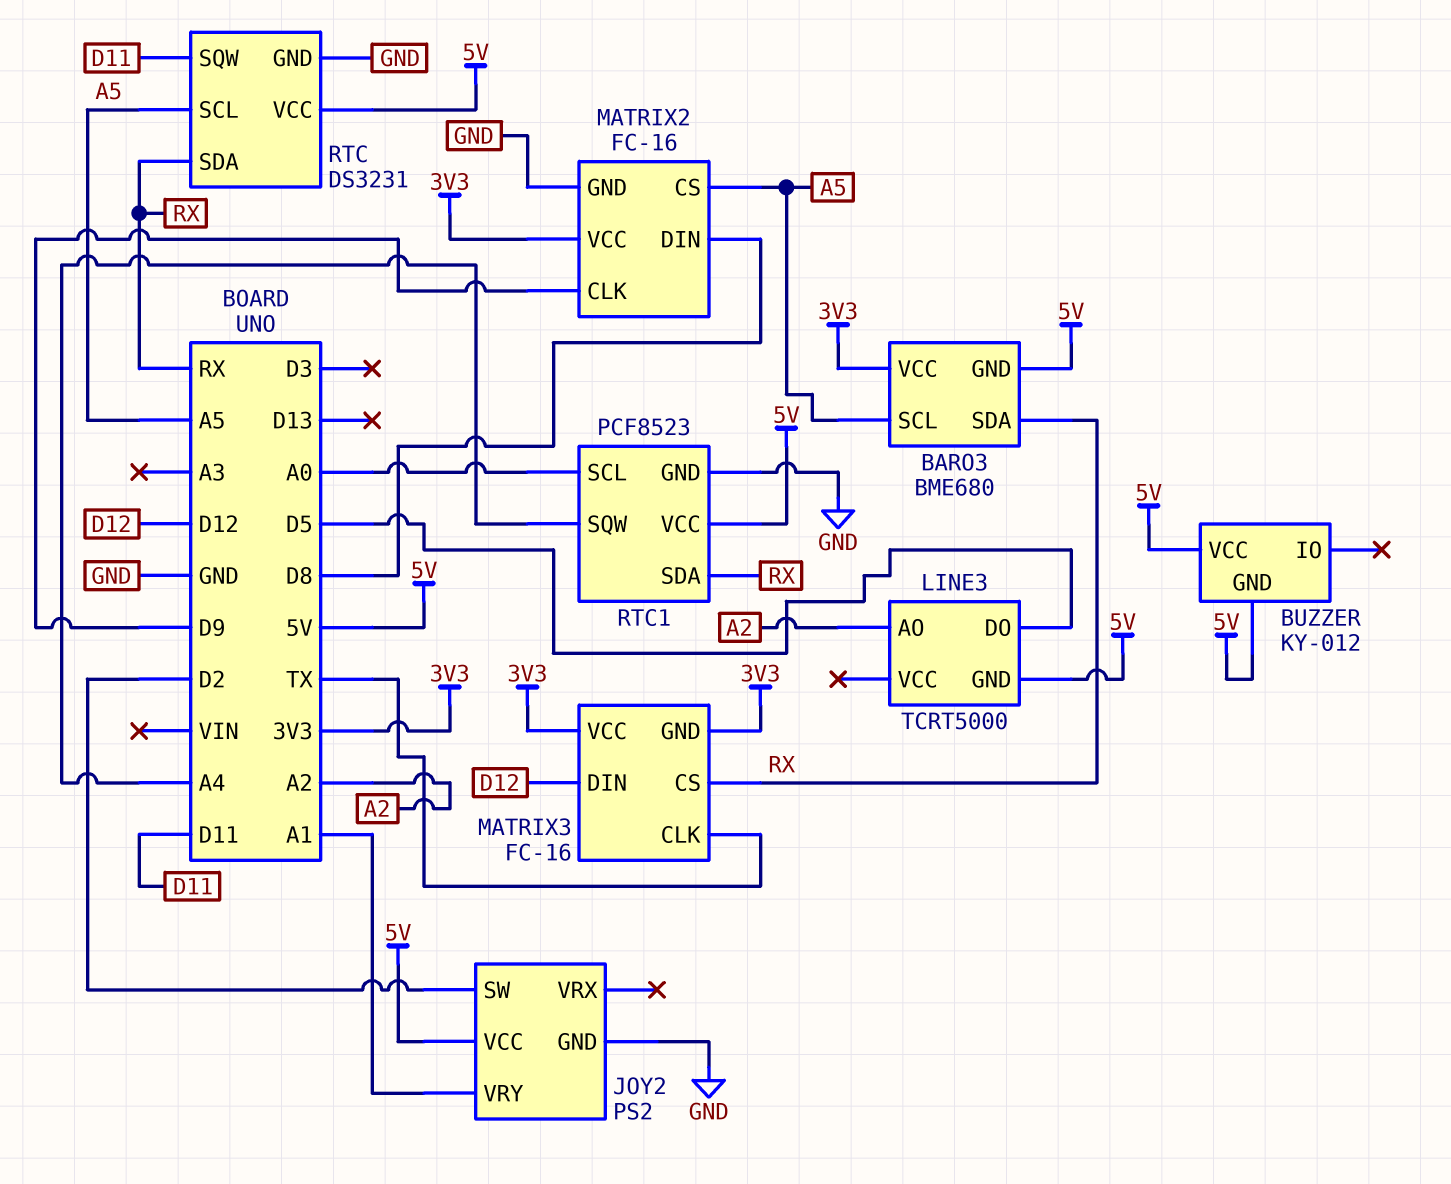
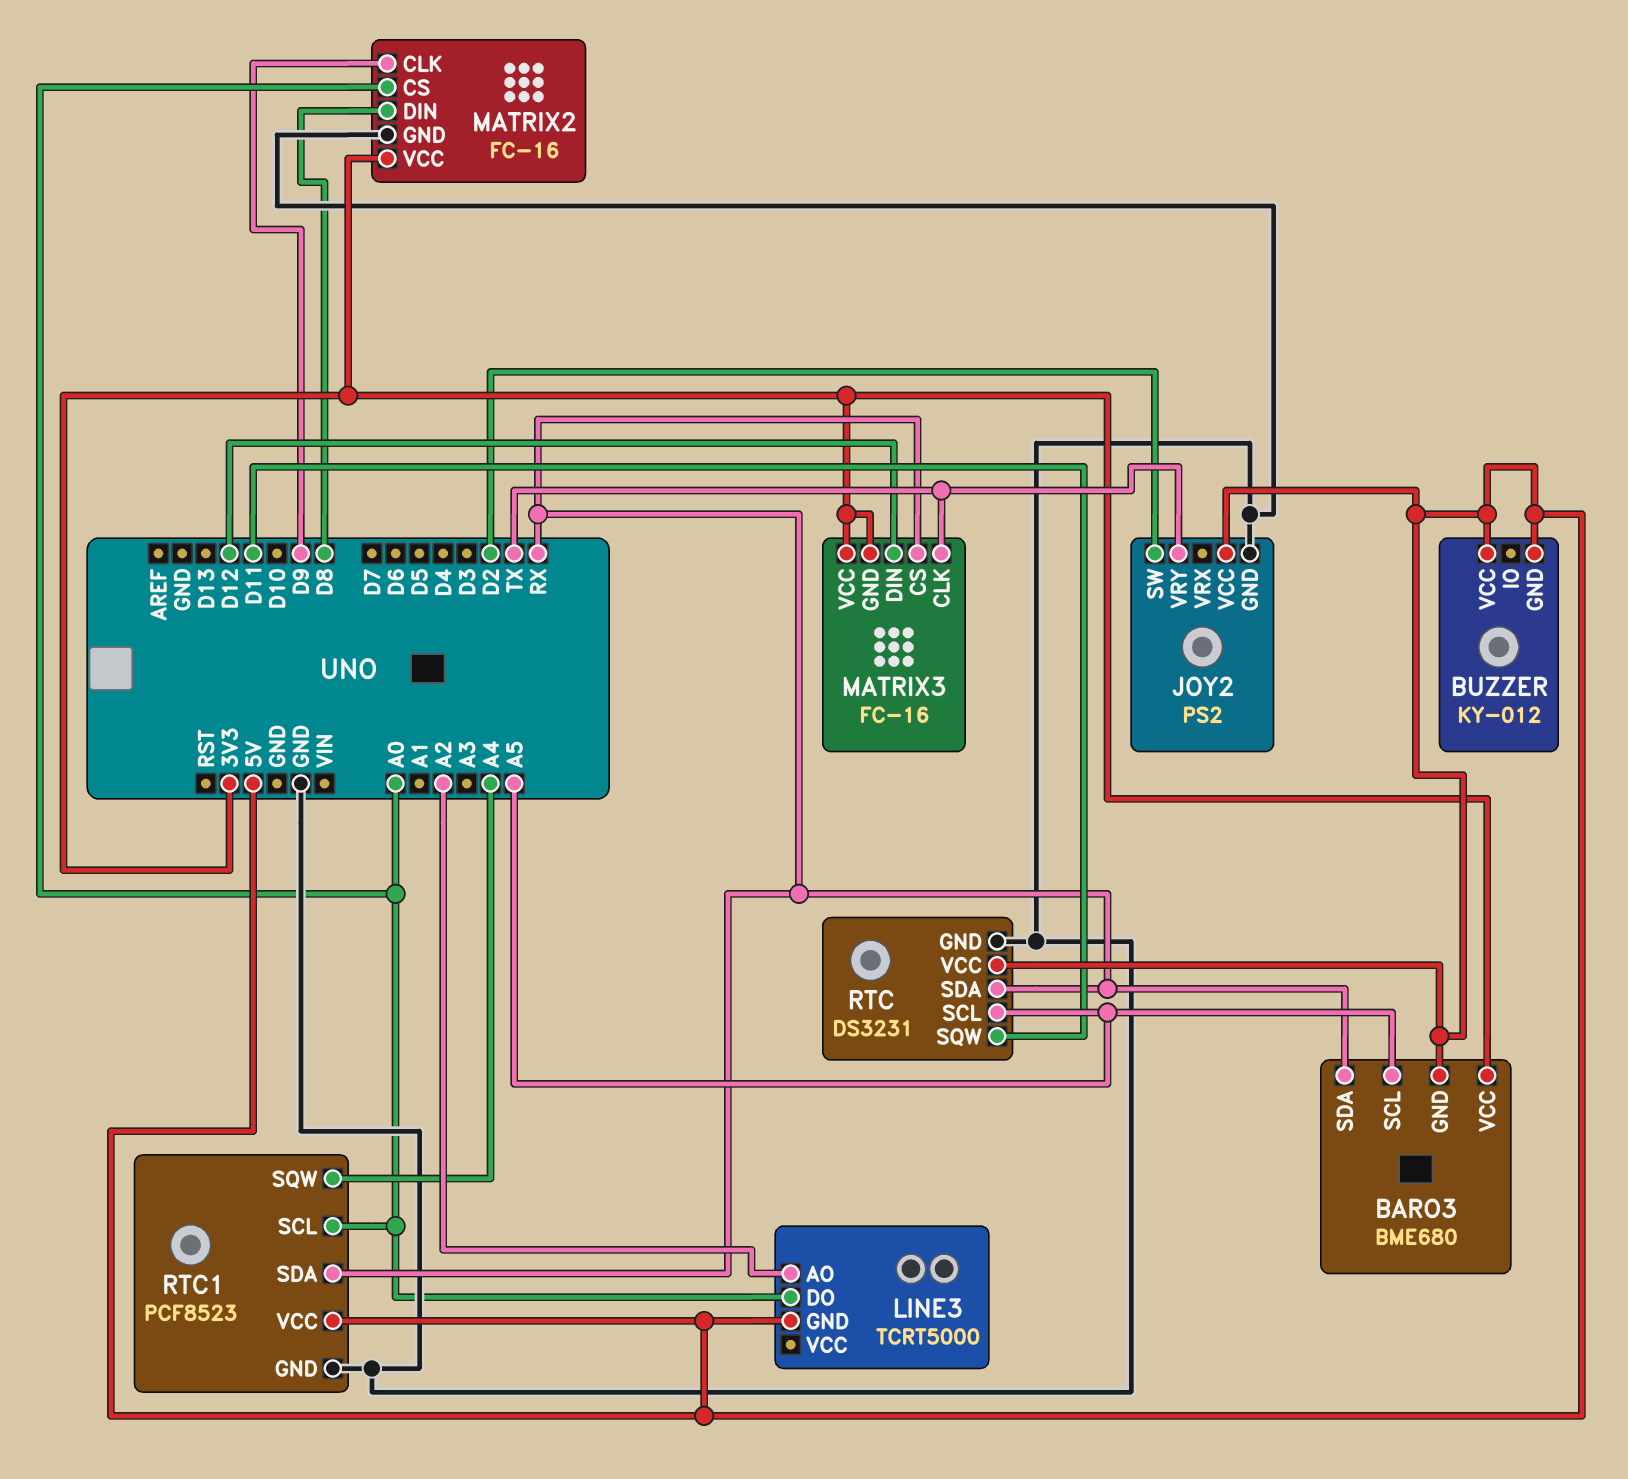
JOY2 pin VRY: A1 -> TX
LINE3 pin DO: D5 -> A0
MATRIX2 pin CS: A5 -> A0

